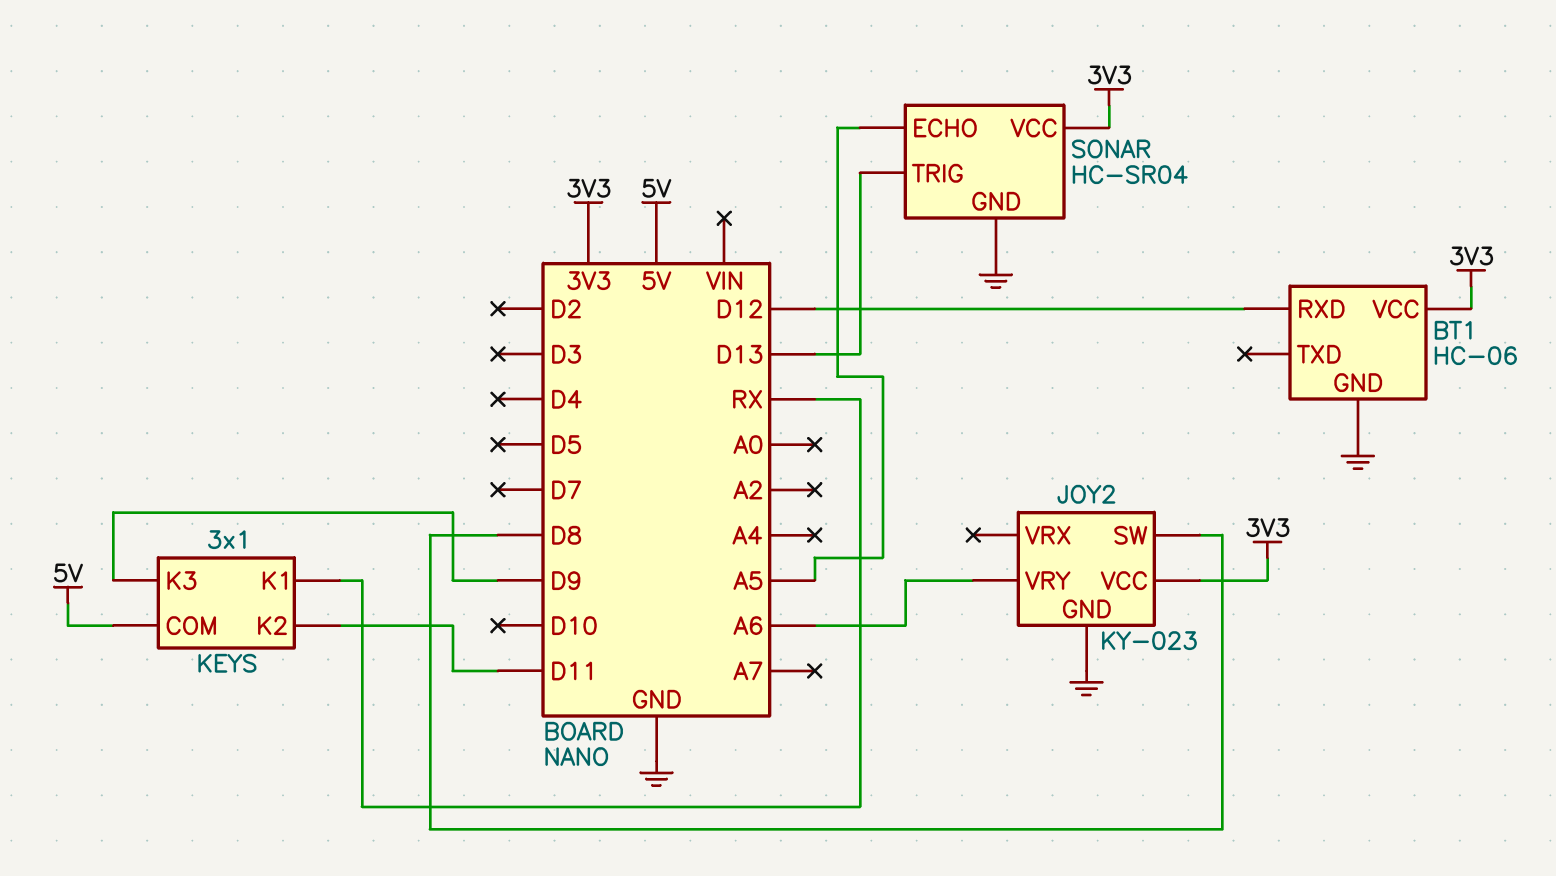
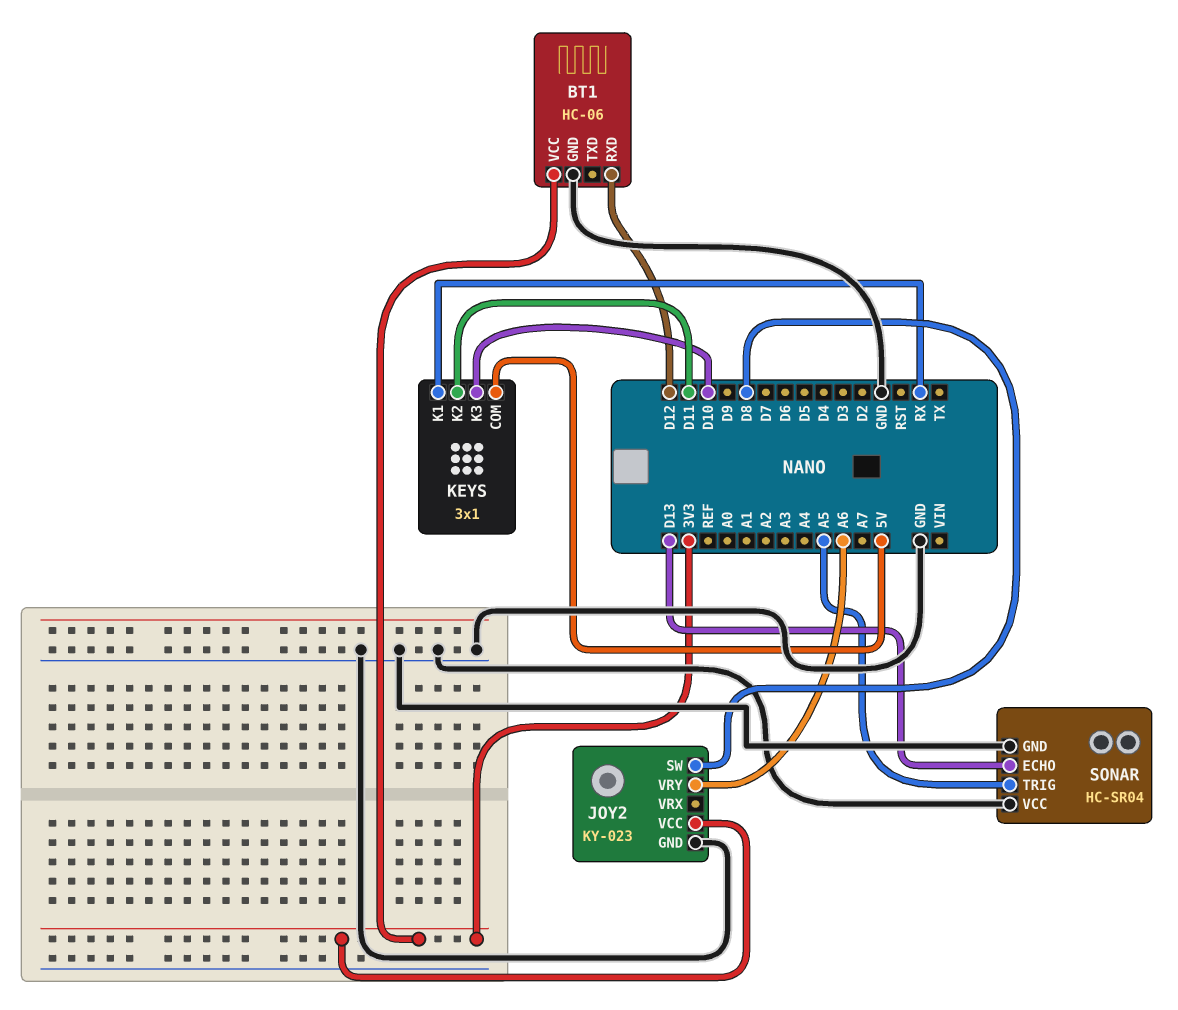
KEYS pin K3: D9 -> D10
SONAR pin ECHO: A5 -> D13
SONAR pin TRIG: D13 -> A5
SONAR pin VCC: 3V3 -> GND

